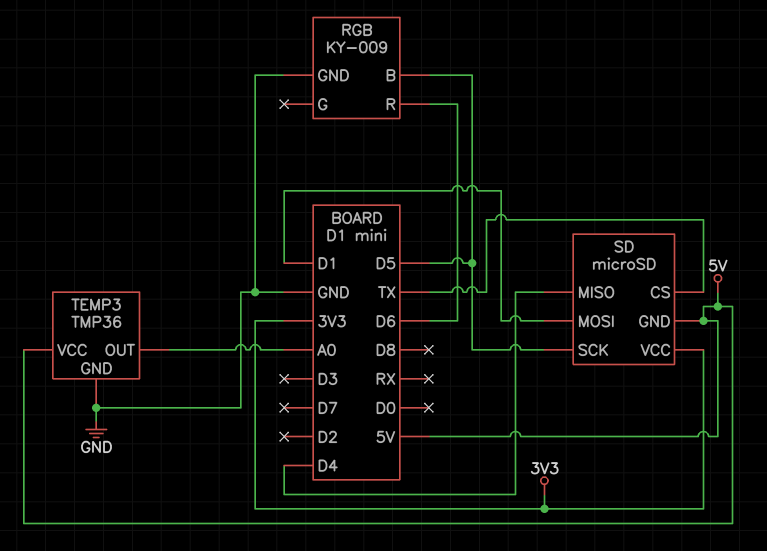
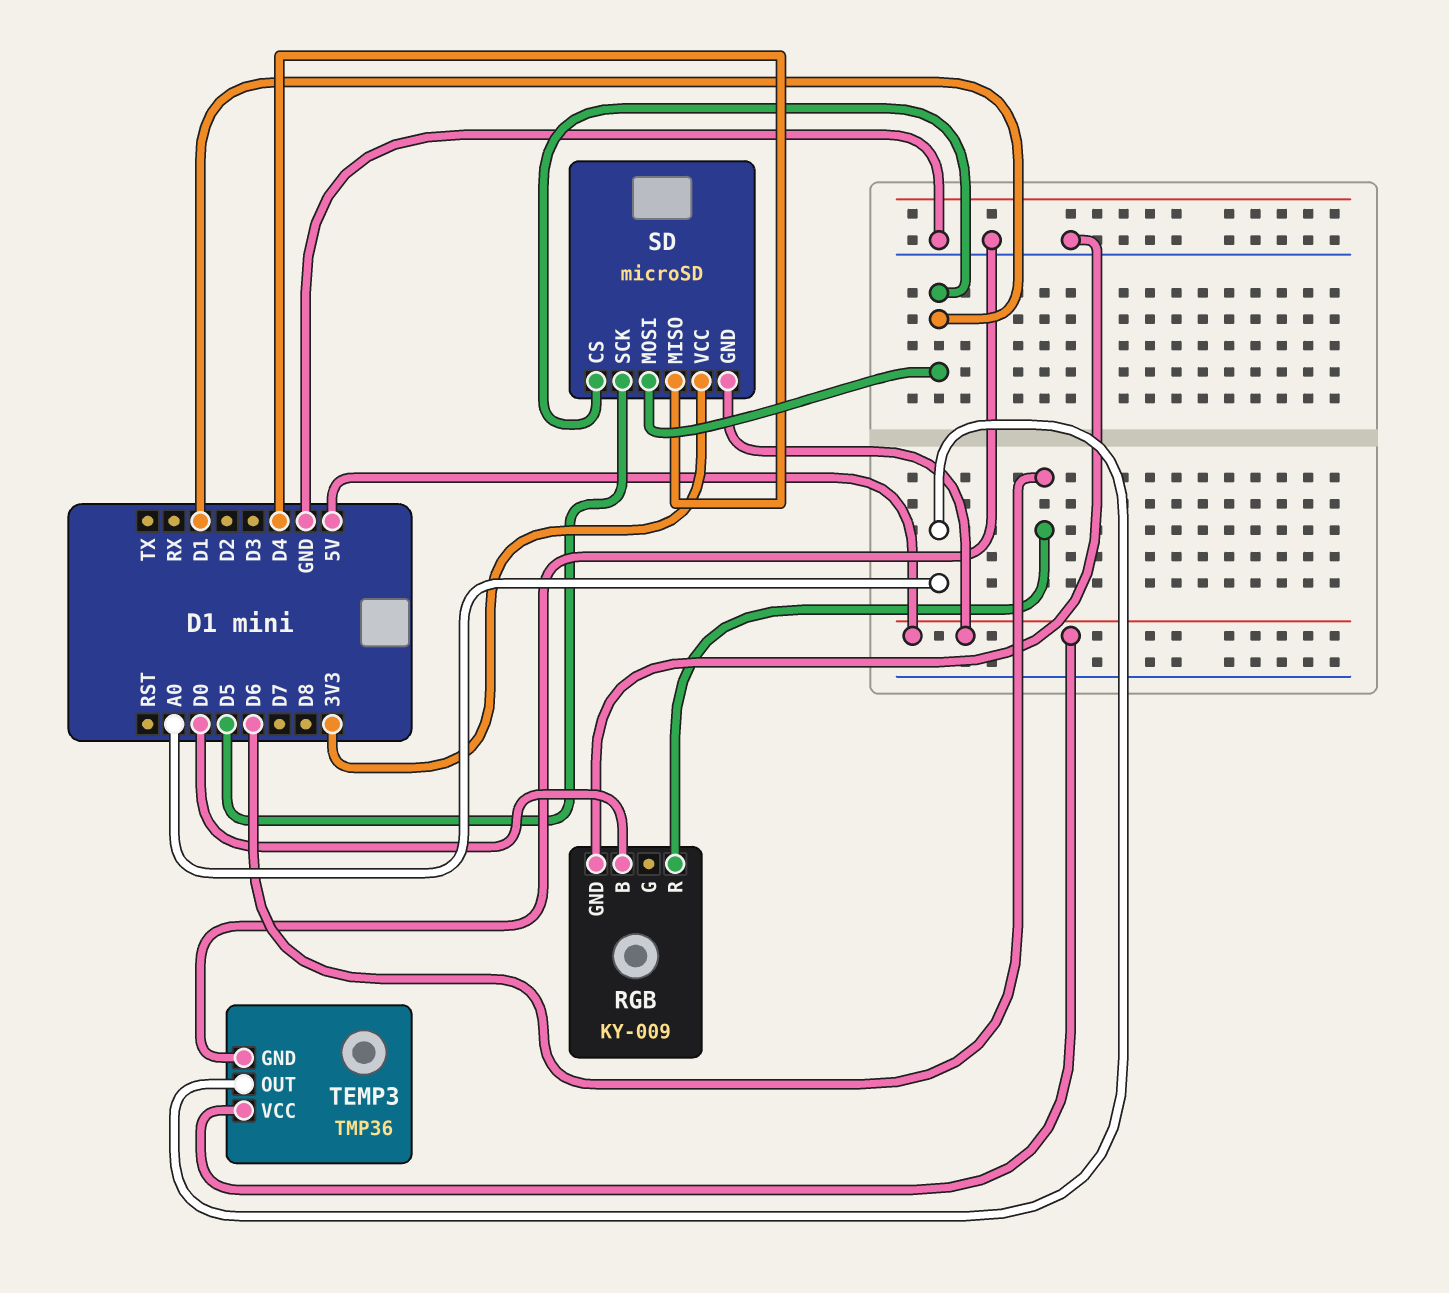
RGB pin B: D5 -> D0
SD pin CS: TX -> D1

